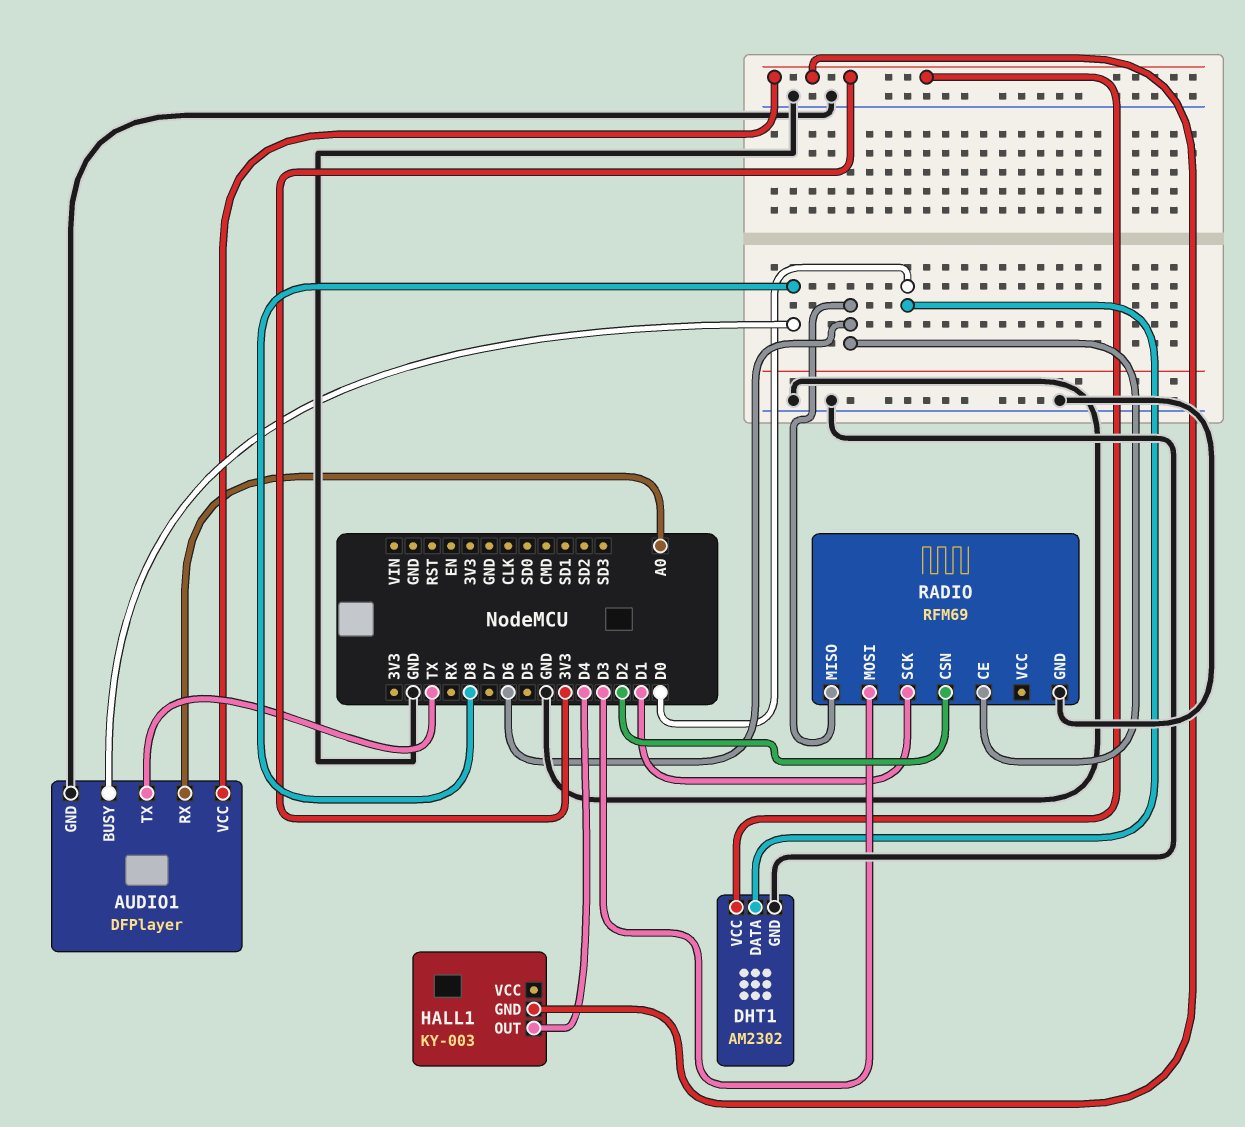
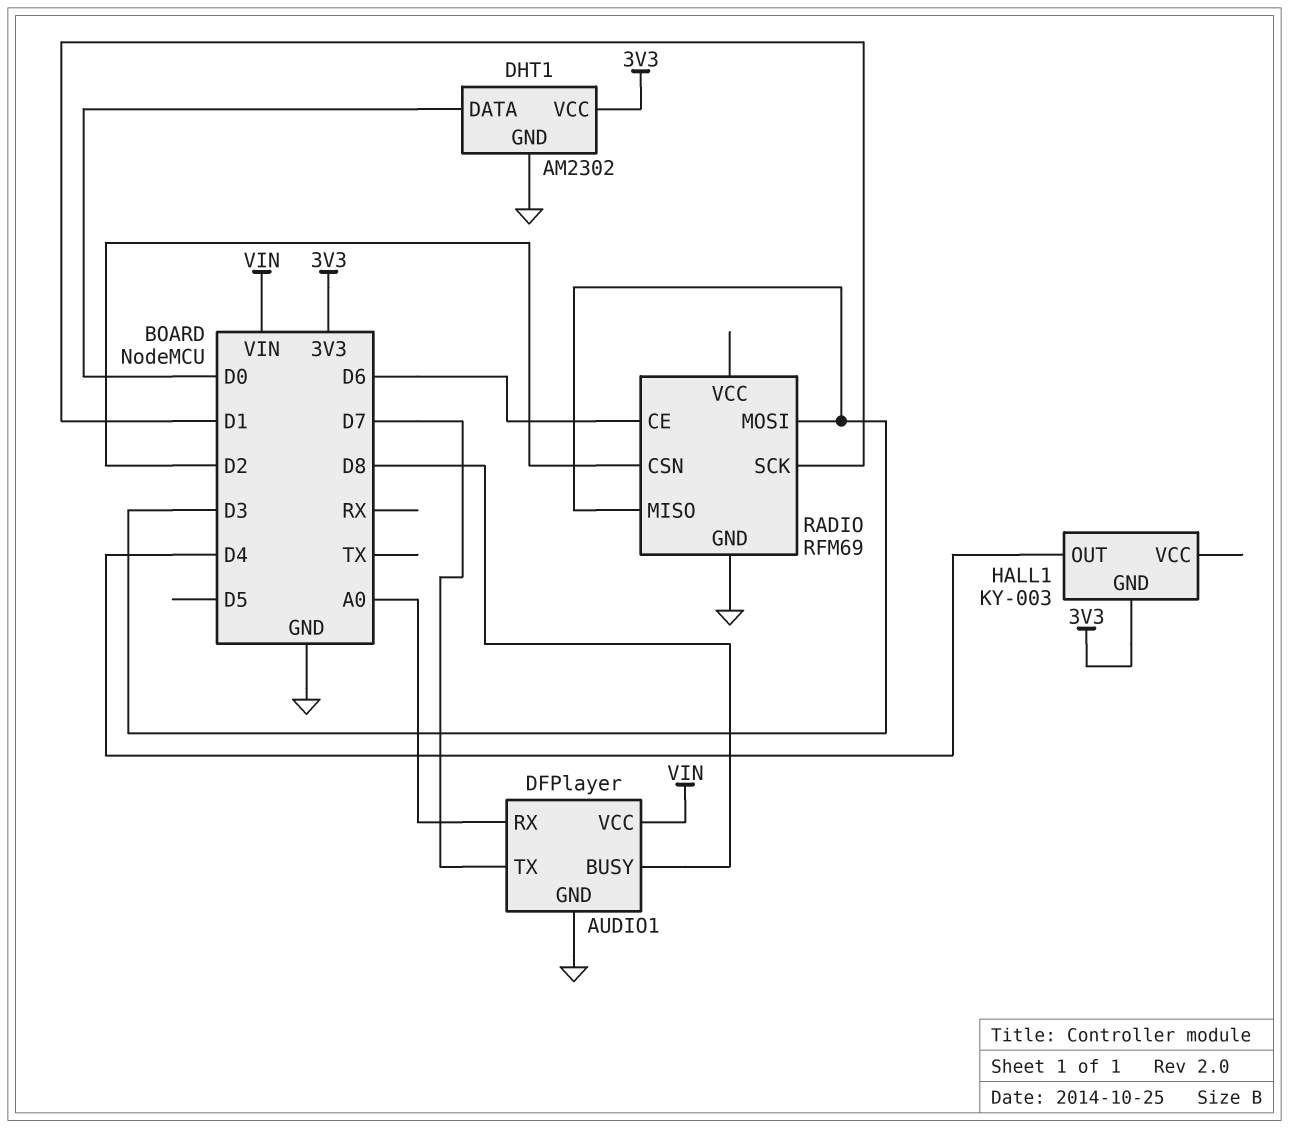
AUDIO1 pin TX: TX -> D7
AUDIO1 pin VCC: 3V3 -> VIN
RADIO pin MISO: D6 -> D3

